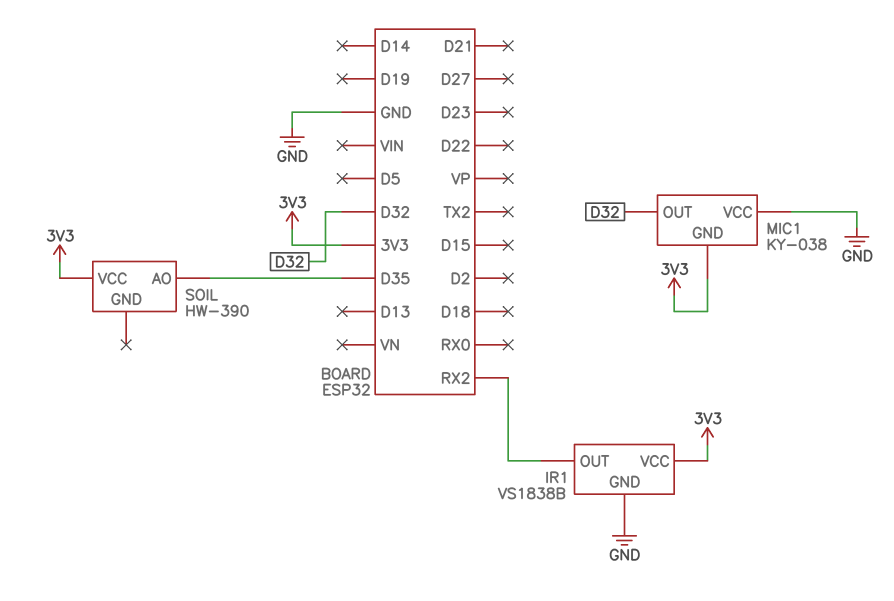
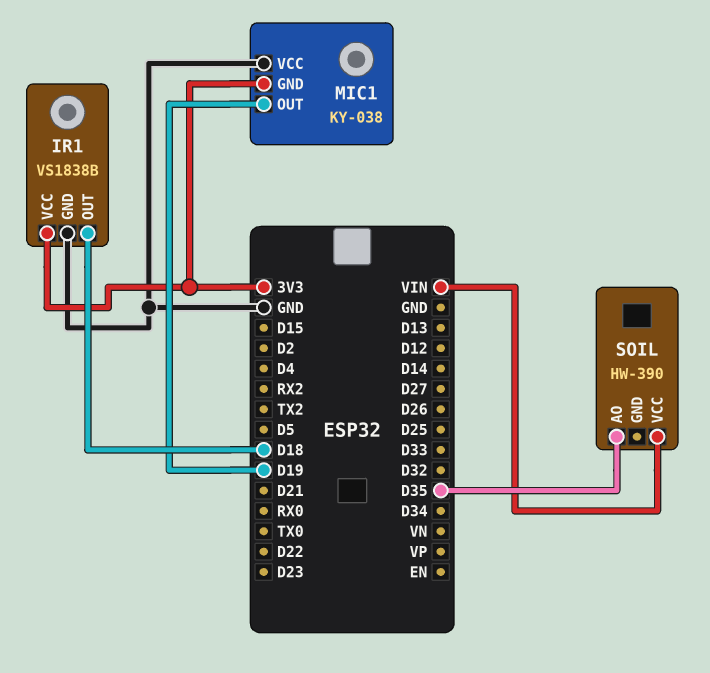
IR1 pin OUT: RX2 -> D18
MIC1 pin OUT: D32 -> D19
SOIL pin VCC: 3V3 -> VIN

